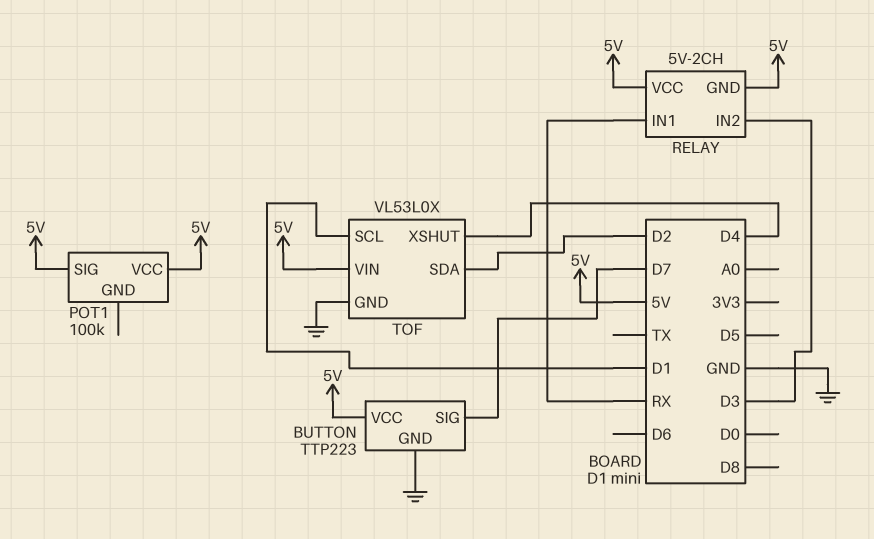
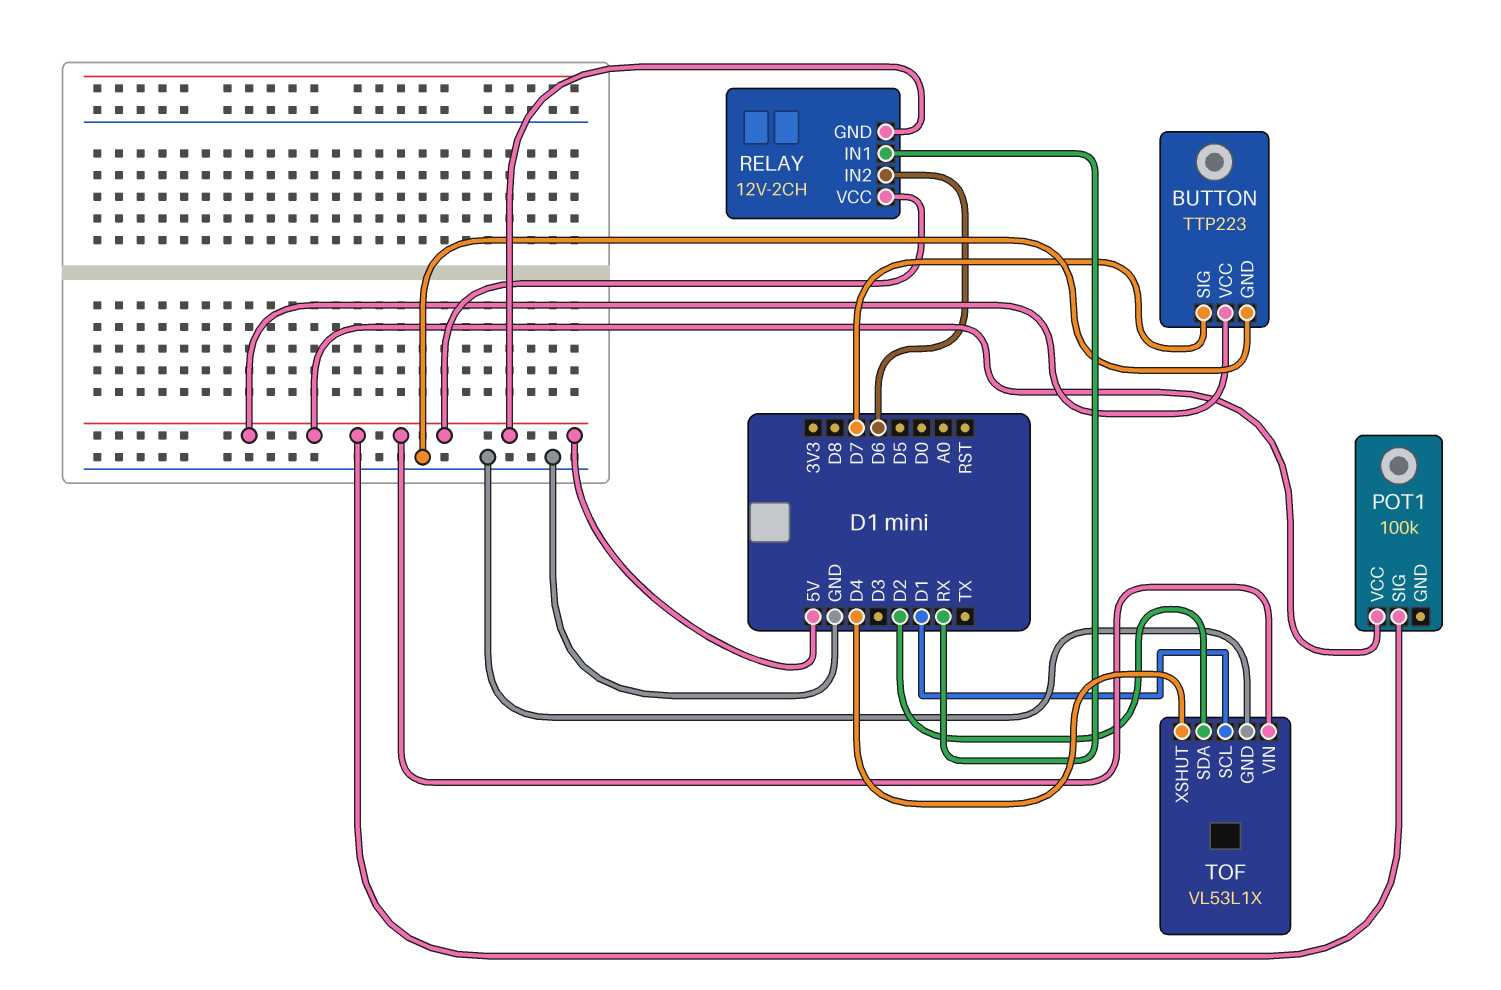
RELAY: 5V-2CH -> 12V-2CH
RELAY pin IN2: D3 -> D6
TOF: VL53L0X -> VL53L1X

